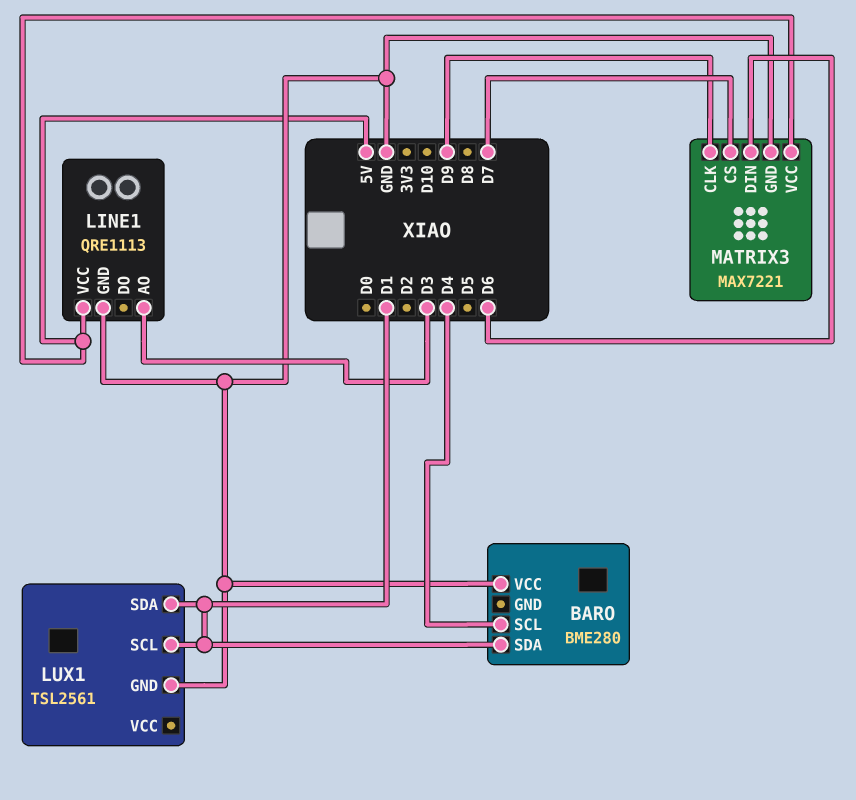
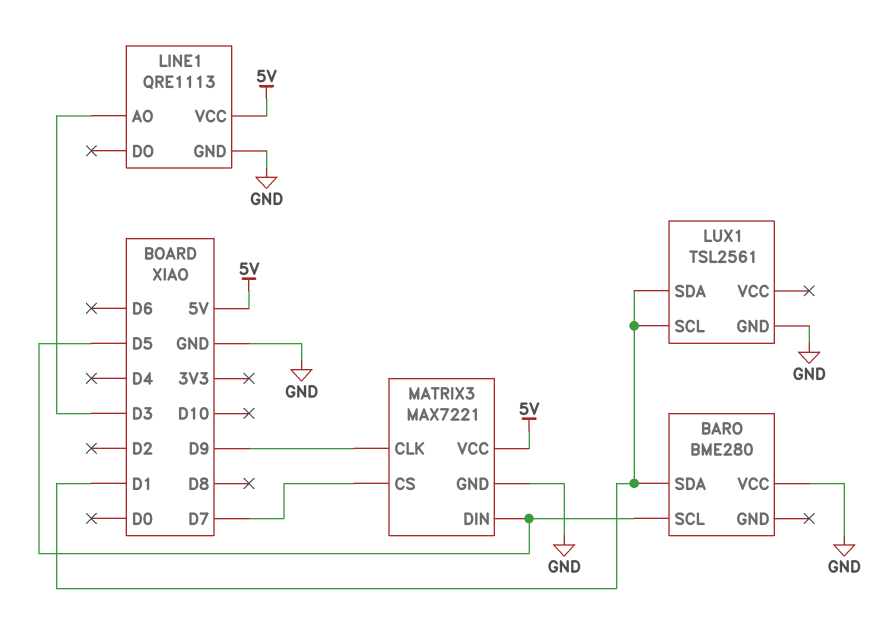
BARO pin SCL: D4 -> D5
MATRIX3 pin DIN: D6 -> D5

